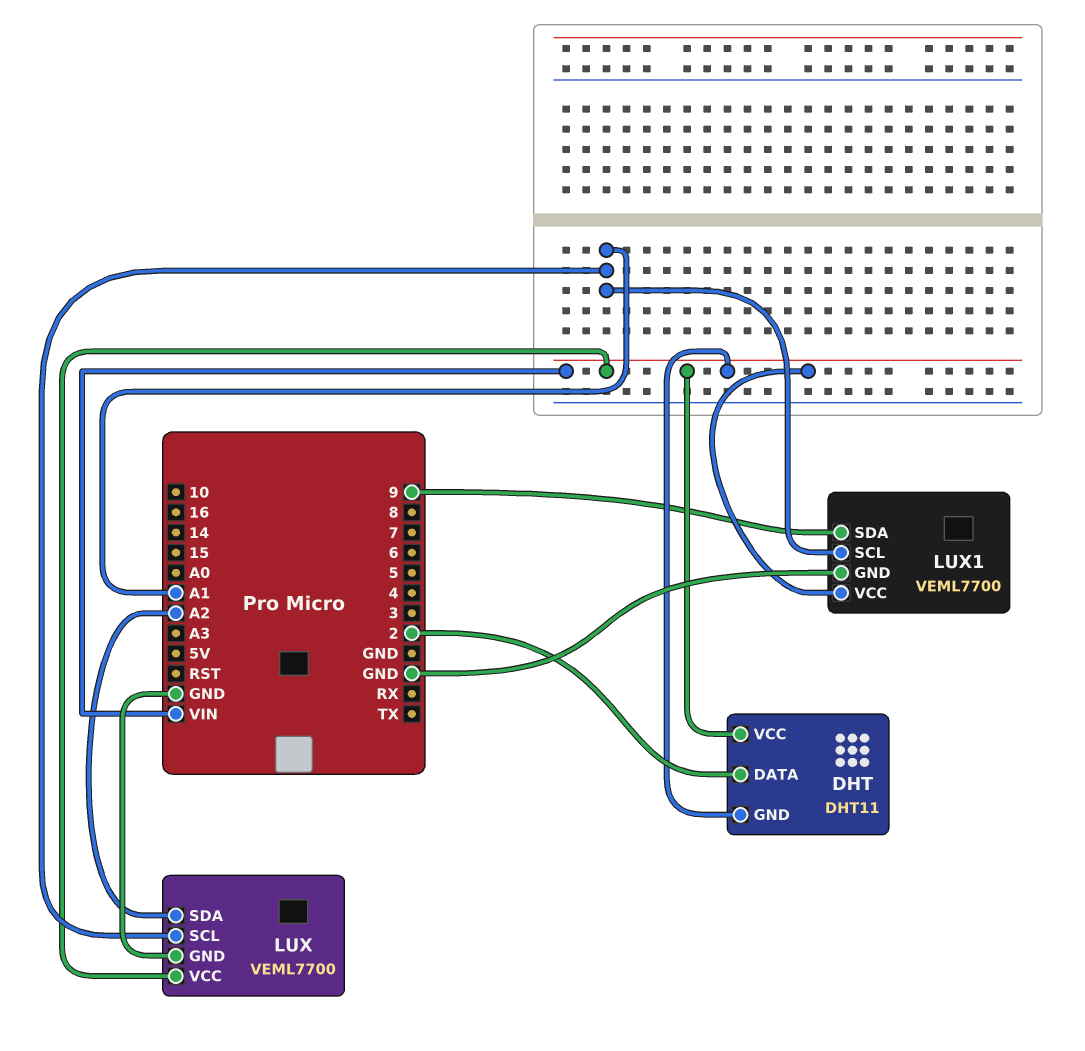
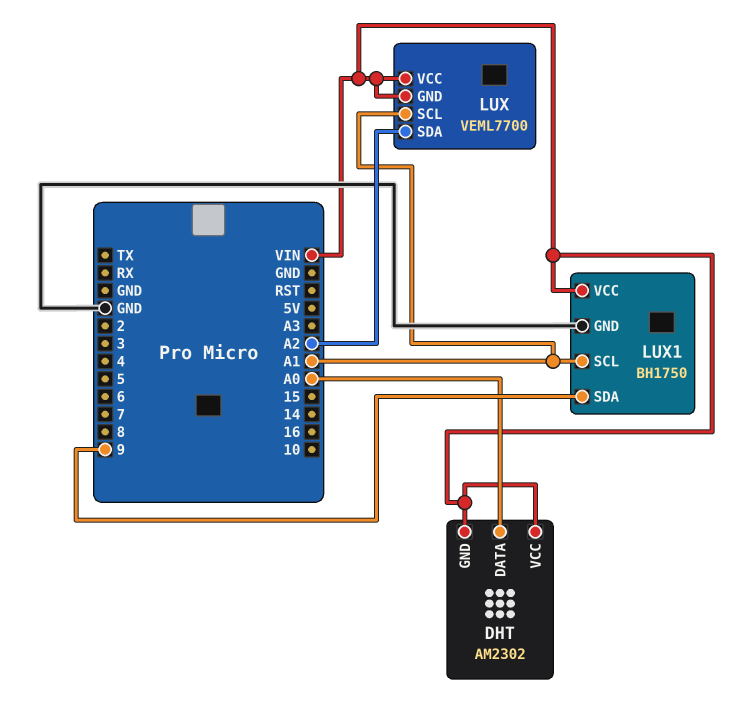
DHT: DHT11 -> AM2302
DHT pin DATA: 2 -> A0
LUX pin GND: GND -> VIN
LUX1: VEML7700 -> BH1750

